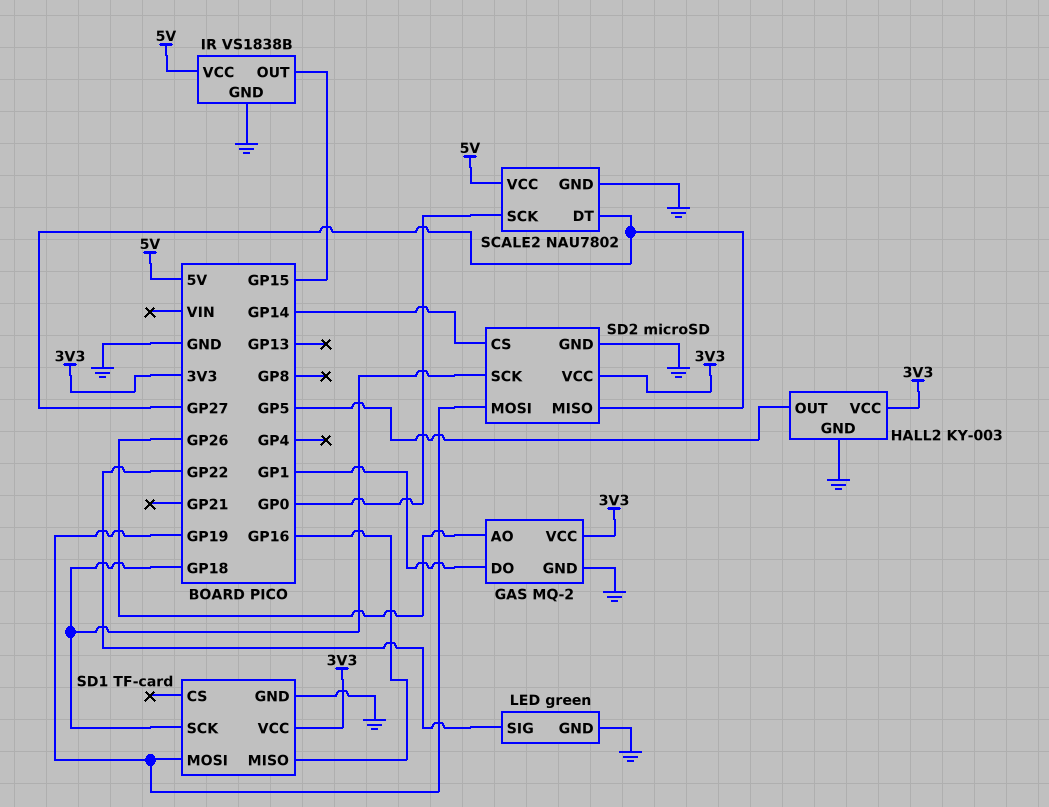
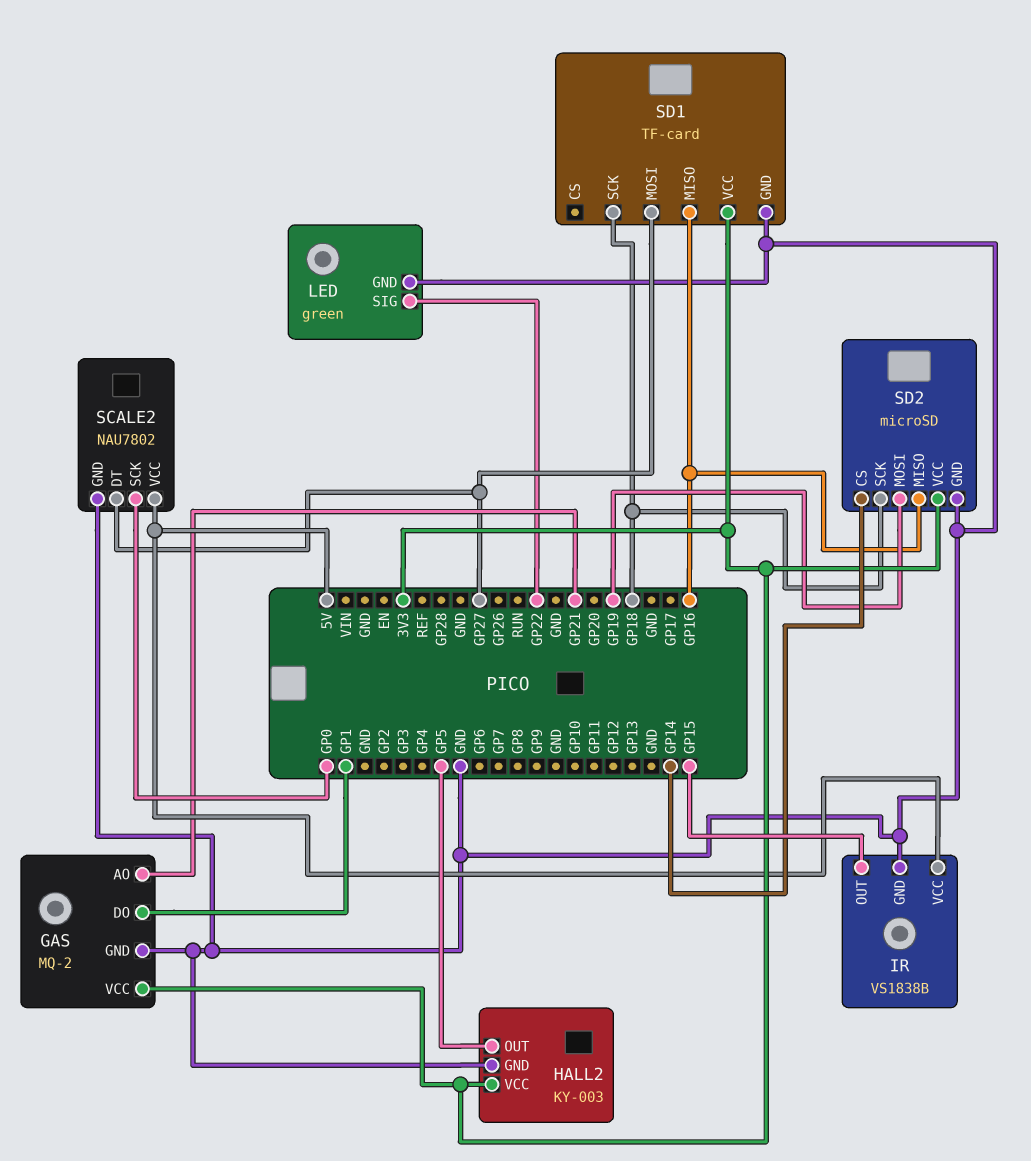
GAS pin AO: GP26 -> GP21
SD1 pin MOSI: GP19 -> GP27
SD2 pin MISO: GP27 -> GP16

